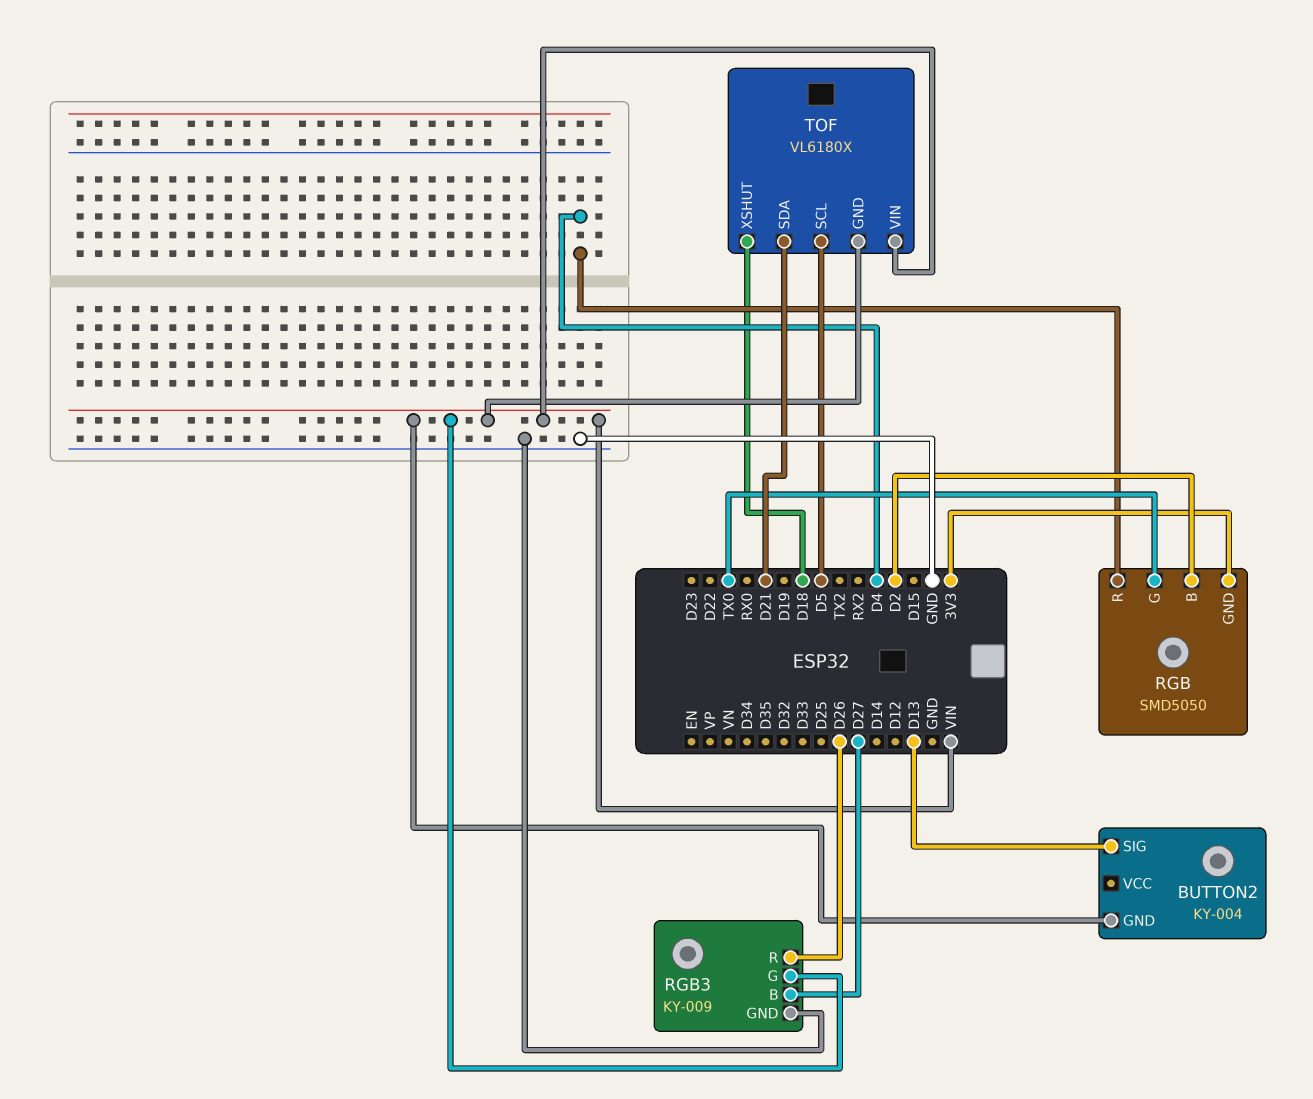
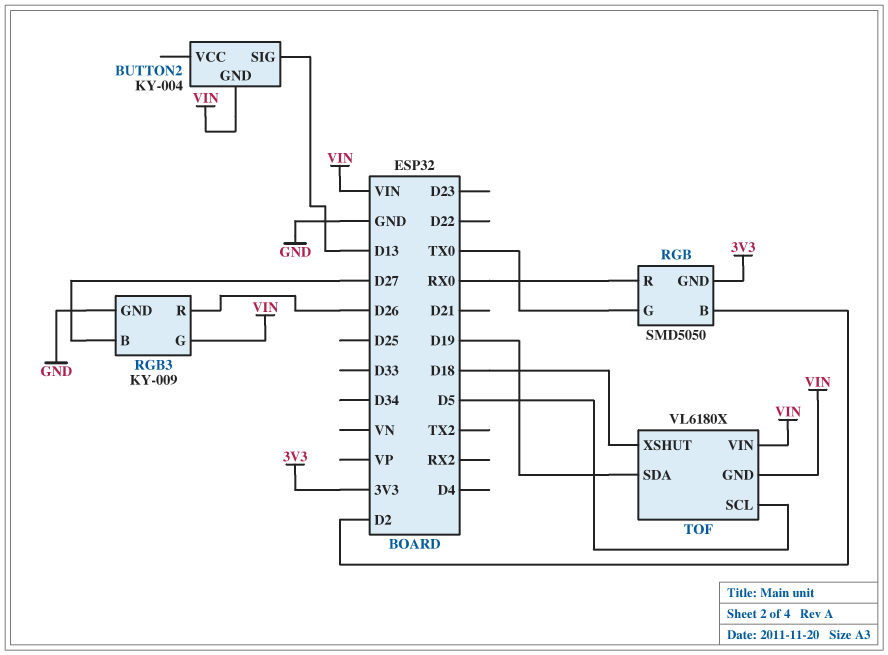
RGB pin R: D4 -> RX0
TOF pin SDA: D21 -> D19

